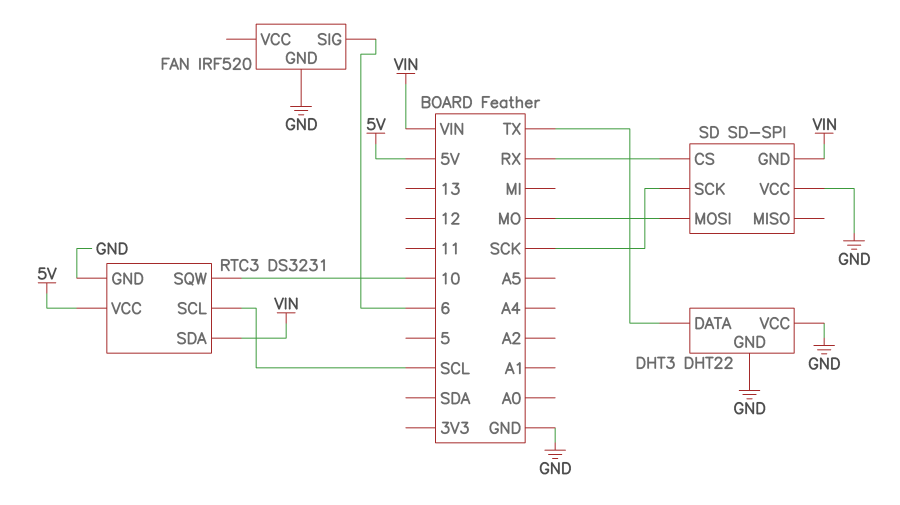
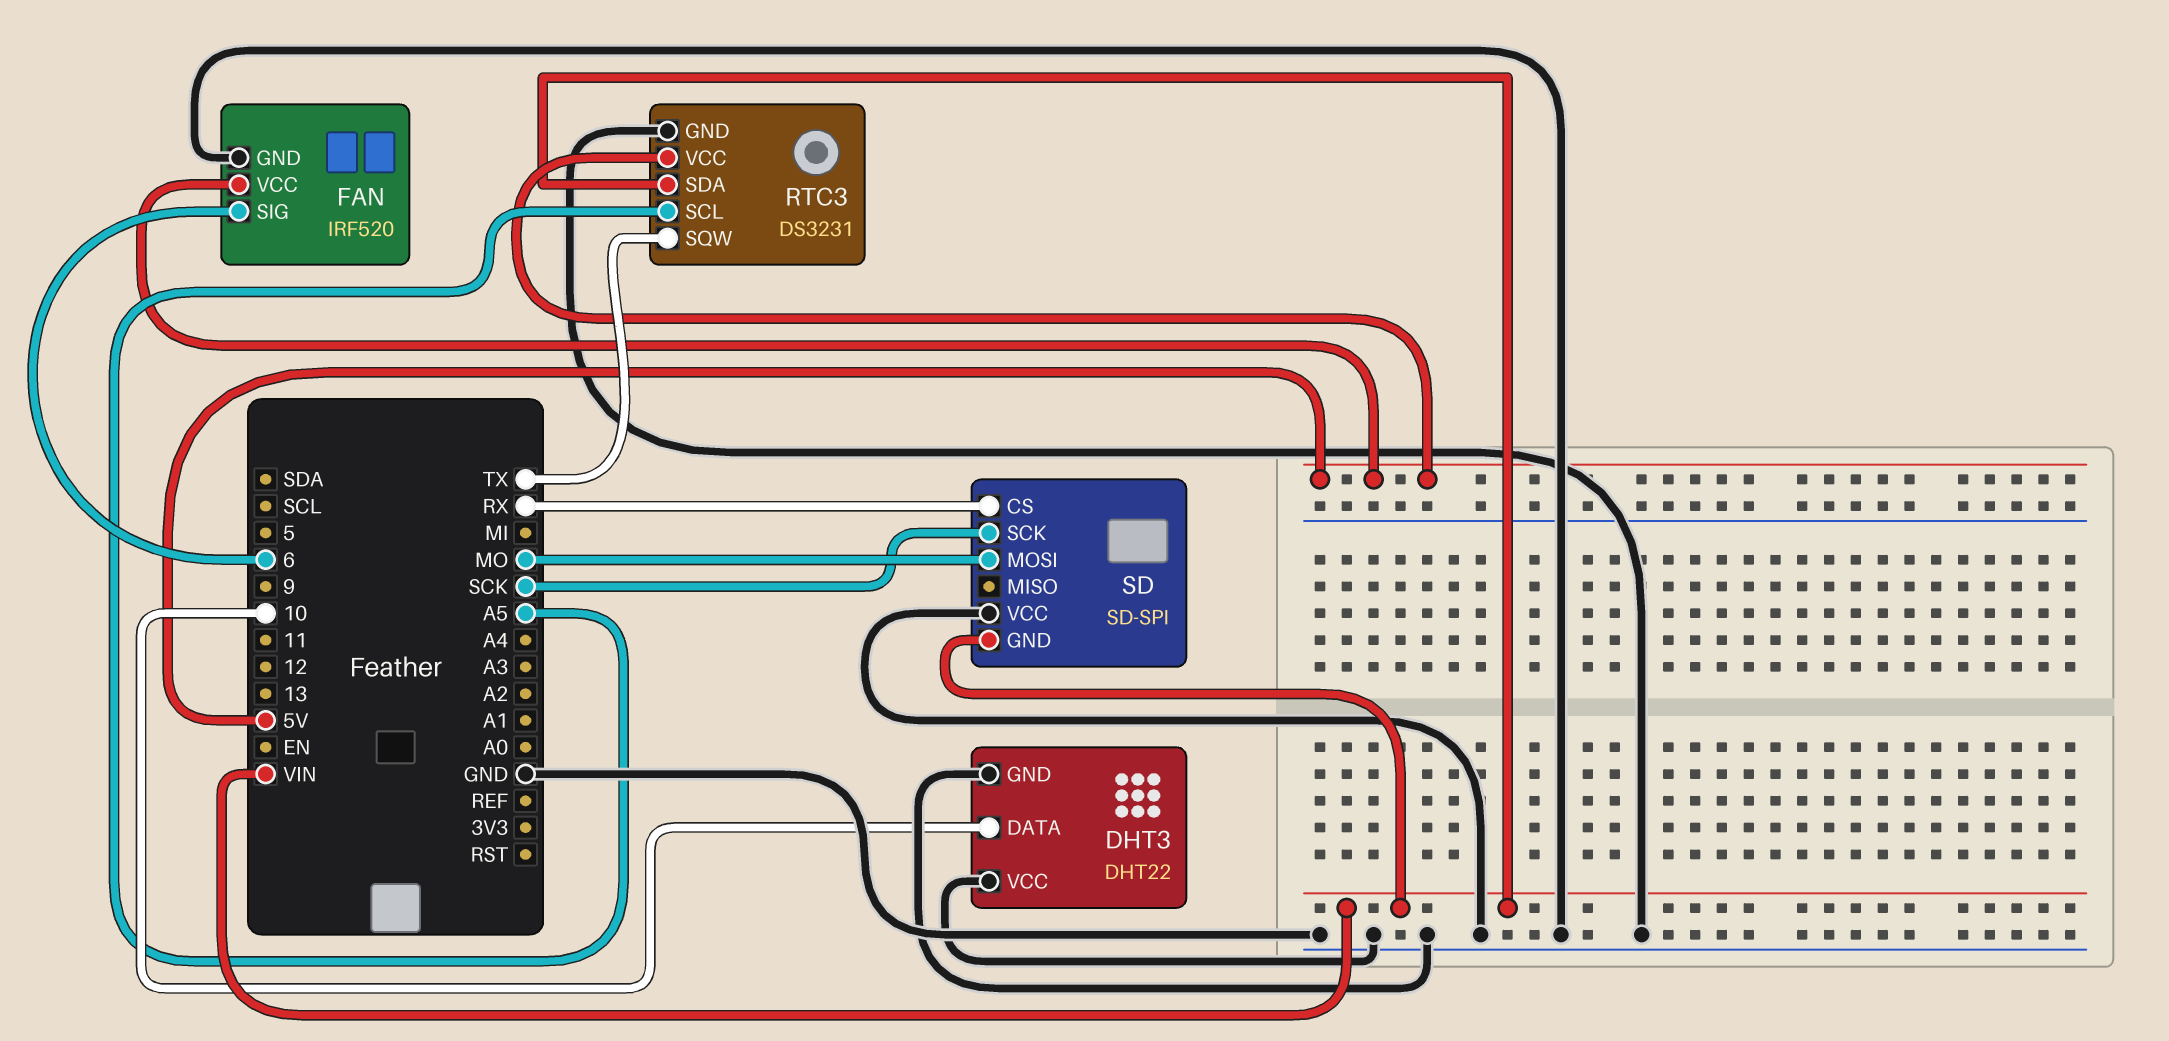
DHT3 pin DATA: TX -> 10
FAN pin VCC: none -> 5V
RTC3 pin SCL: SCL -> A5
RTC3 pin SQW: 10 -> TX

